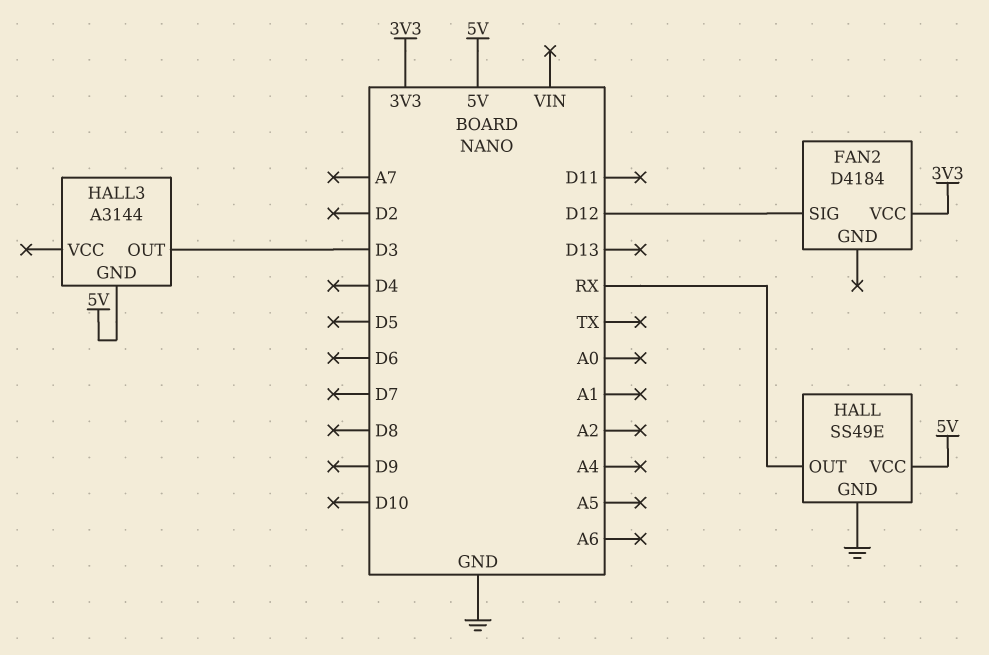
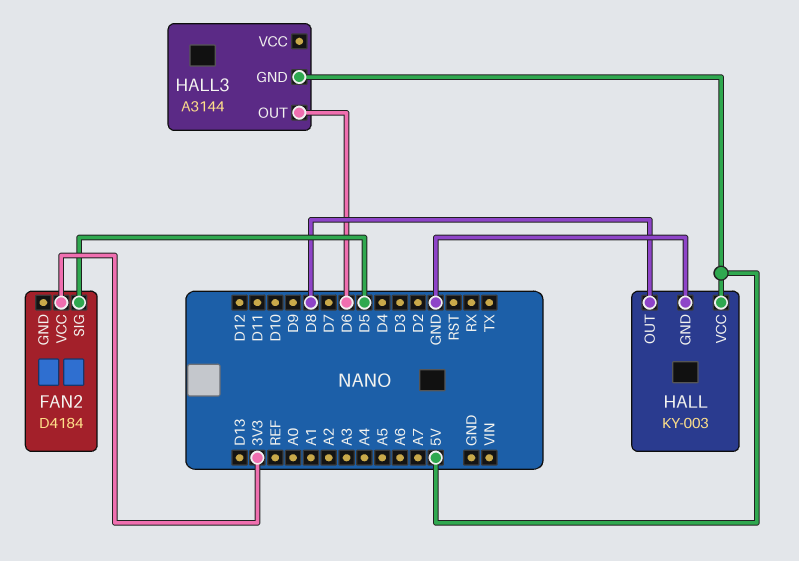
FAN2 pin SIG: D12 -> D5
HALL: SS49E -> KY-003
HALL pin OUT: RX -> D8
HALL3 pin OUT: D3 -> D6

